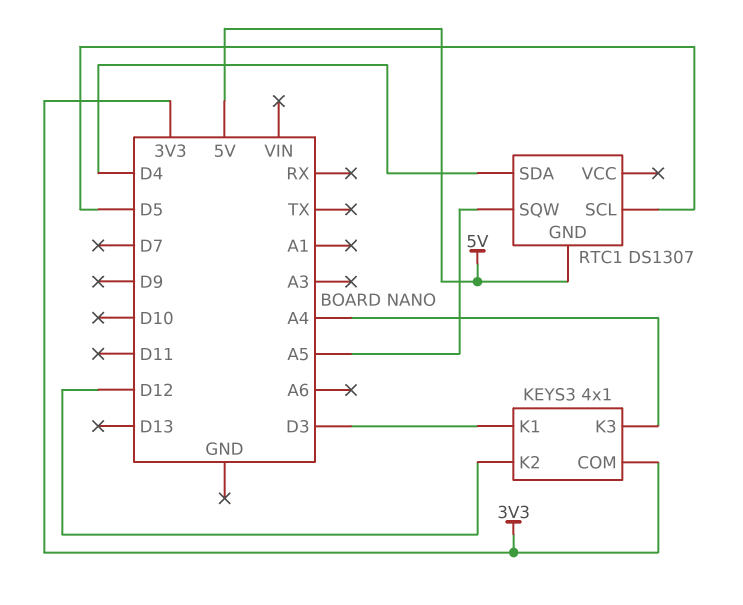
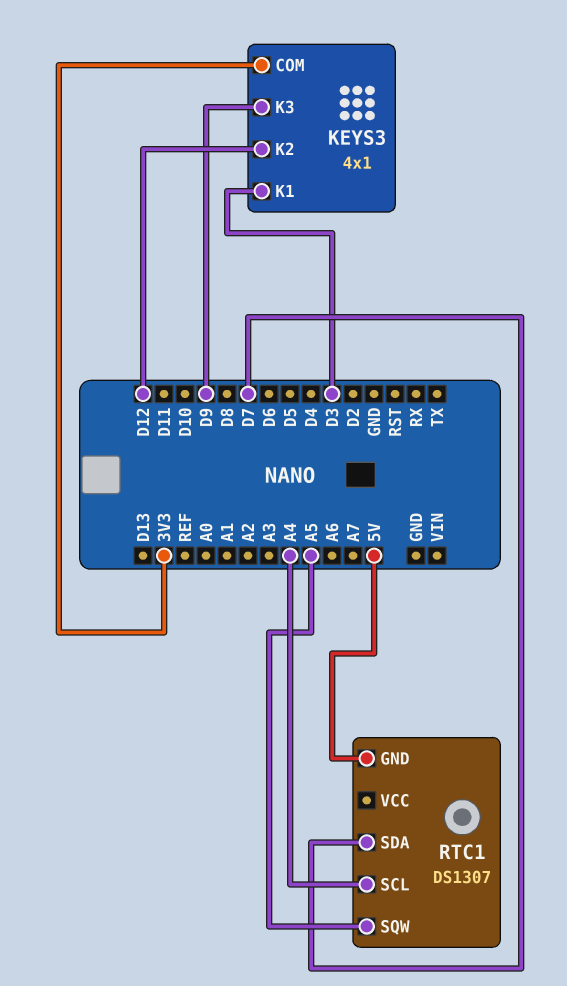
KEYS3 pin K3: A4 -> D9
RTC1 pin SCL: D5 -> A4
RTC1 pin SDA: D4 -> D7

